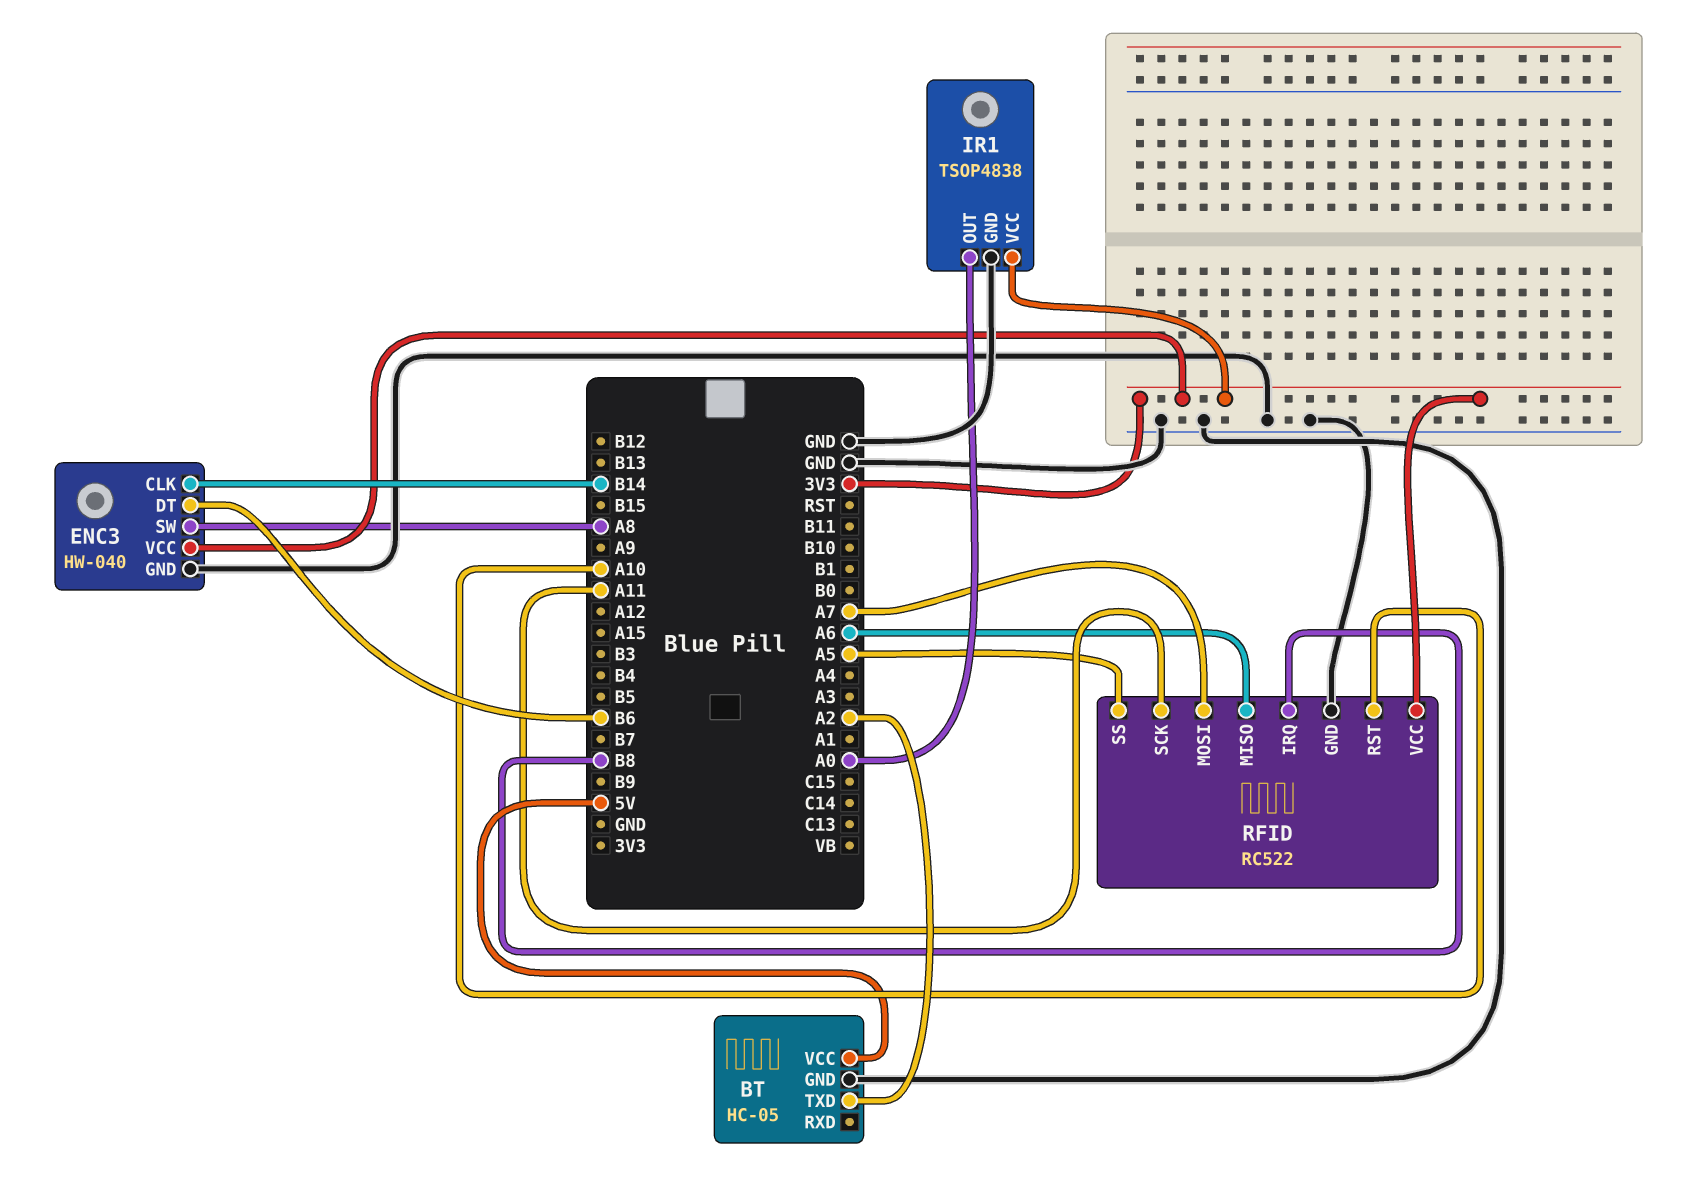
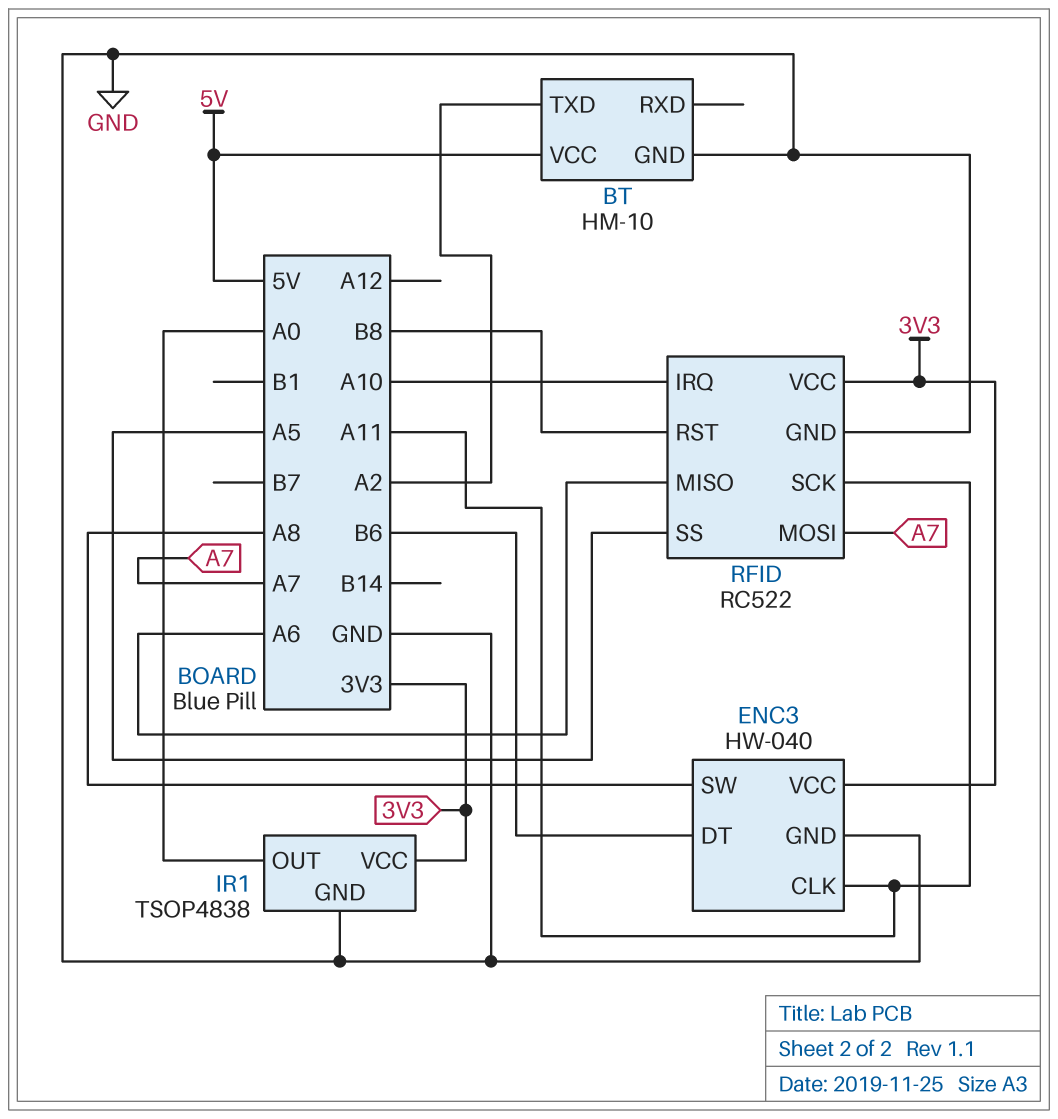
BT: HC-05 -> HM-10
ENC3 pin CLK: B14 -> A11
RFID pin IRQ: B8 -> A10
RFID pin RST: A10 -> B8

